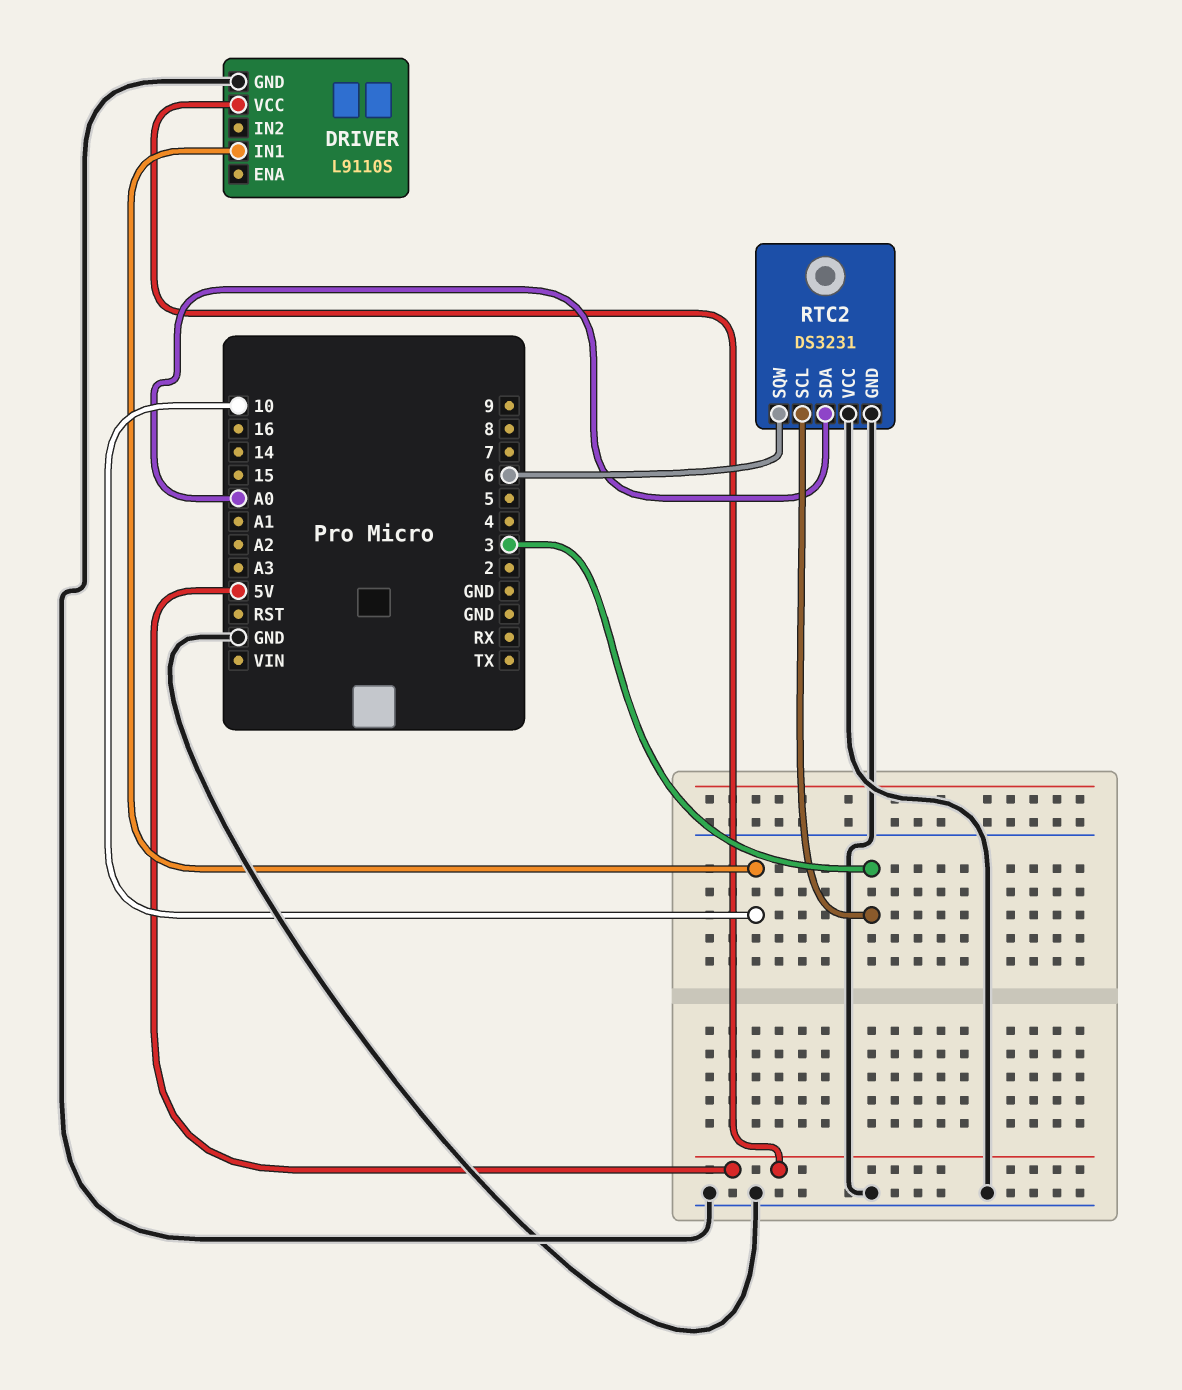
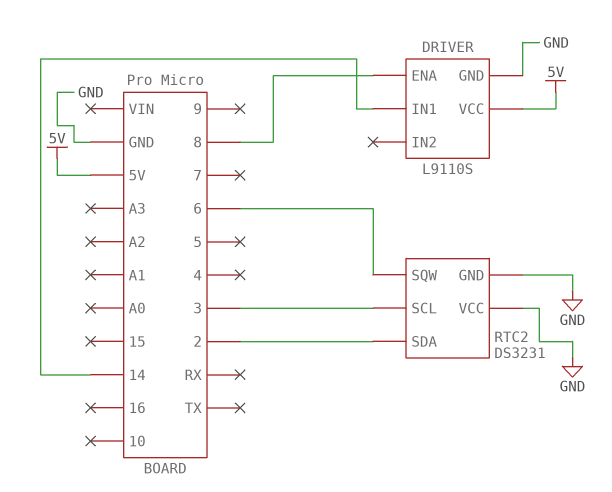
DRIVER pin ENA: none -> 8
DRIVER pin IN1: 10 -> 14
RTC2 pin SDA: A0 -> 2

